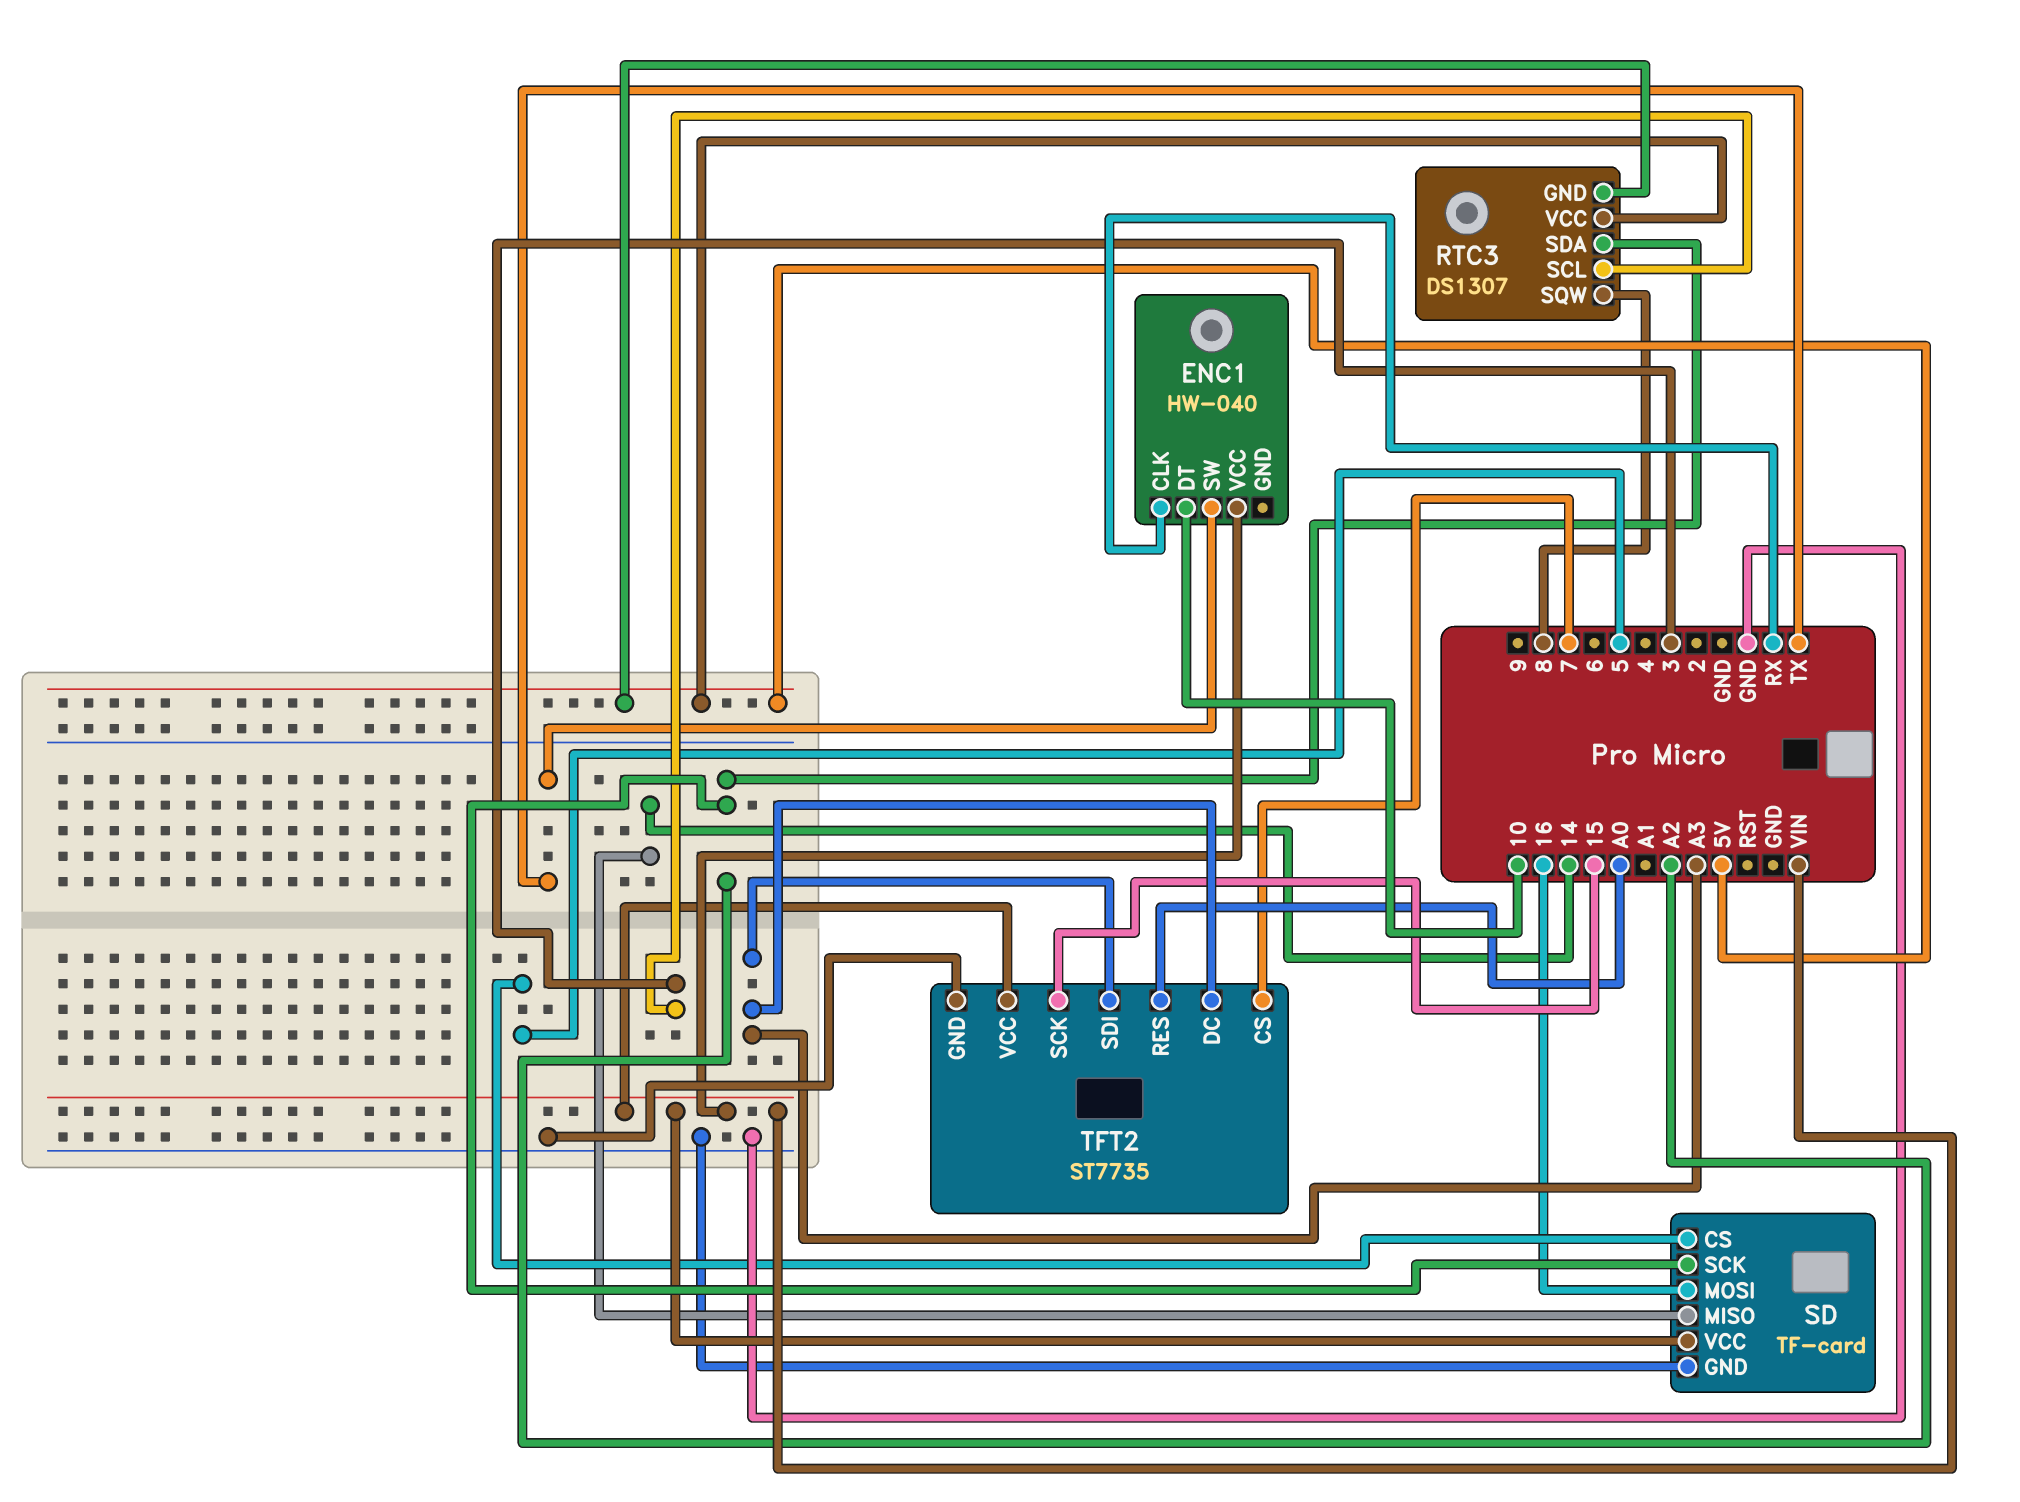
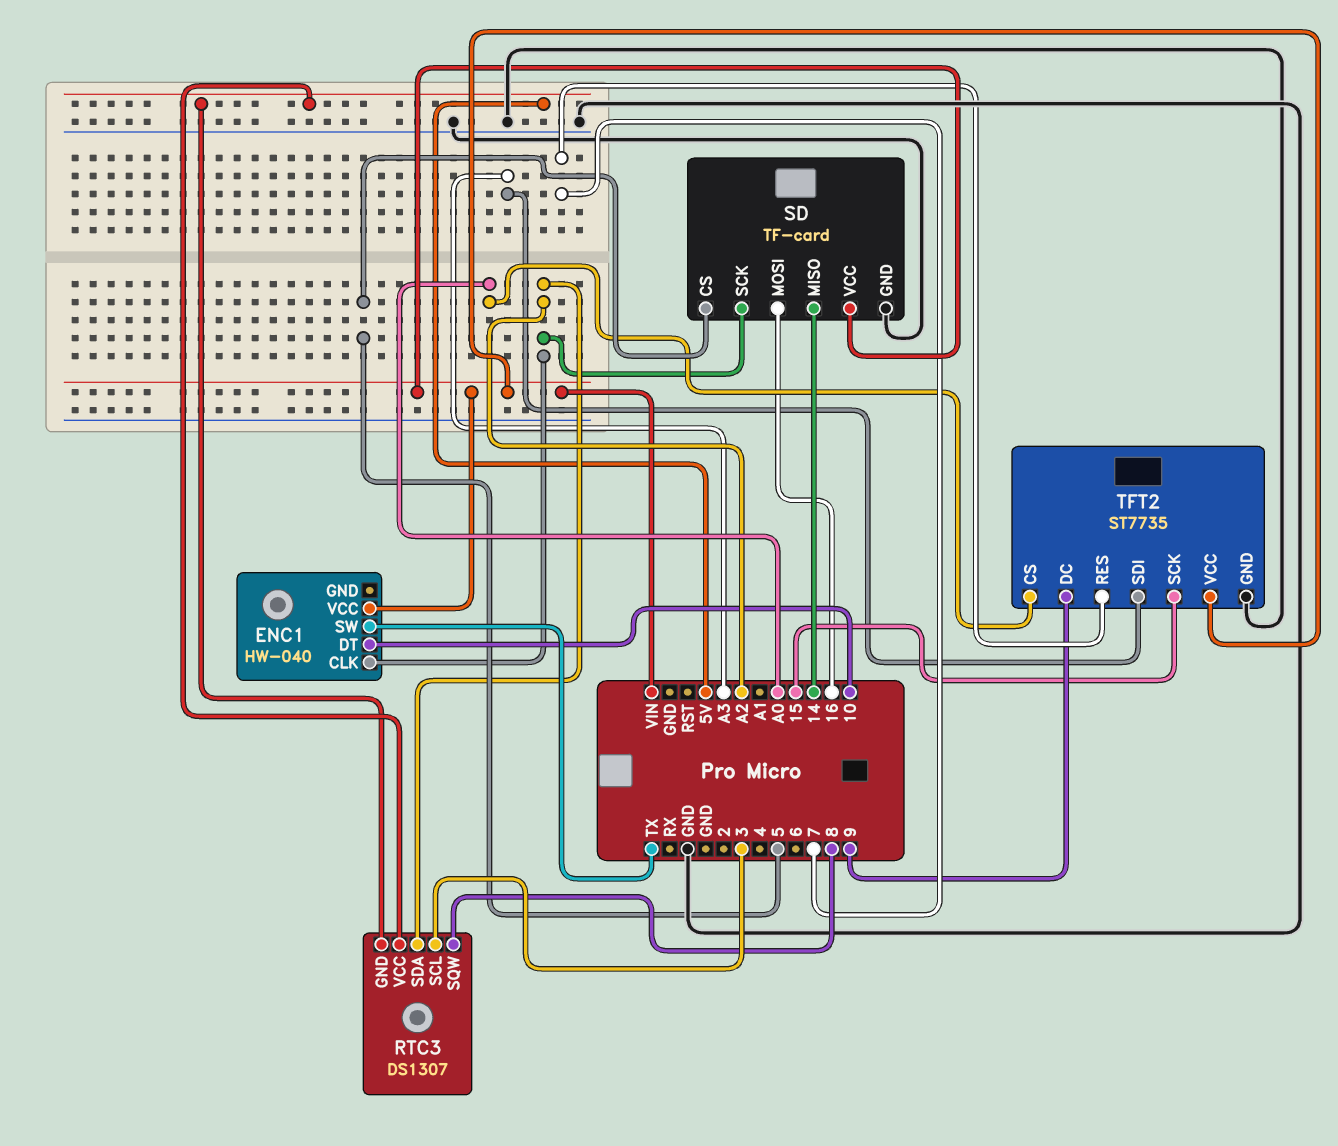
ENC1 pin CLK: RX -> A2
TFT2 pin CS: 7 -> A0
TFT2 pin DC: A3 -> 9
TFT2 pin RES: A0 -> 7

